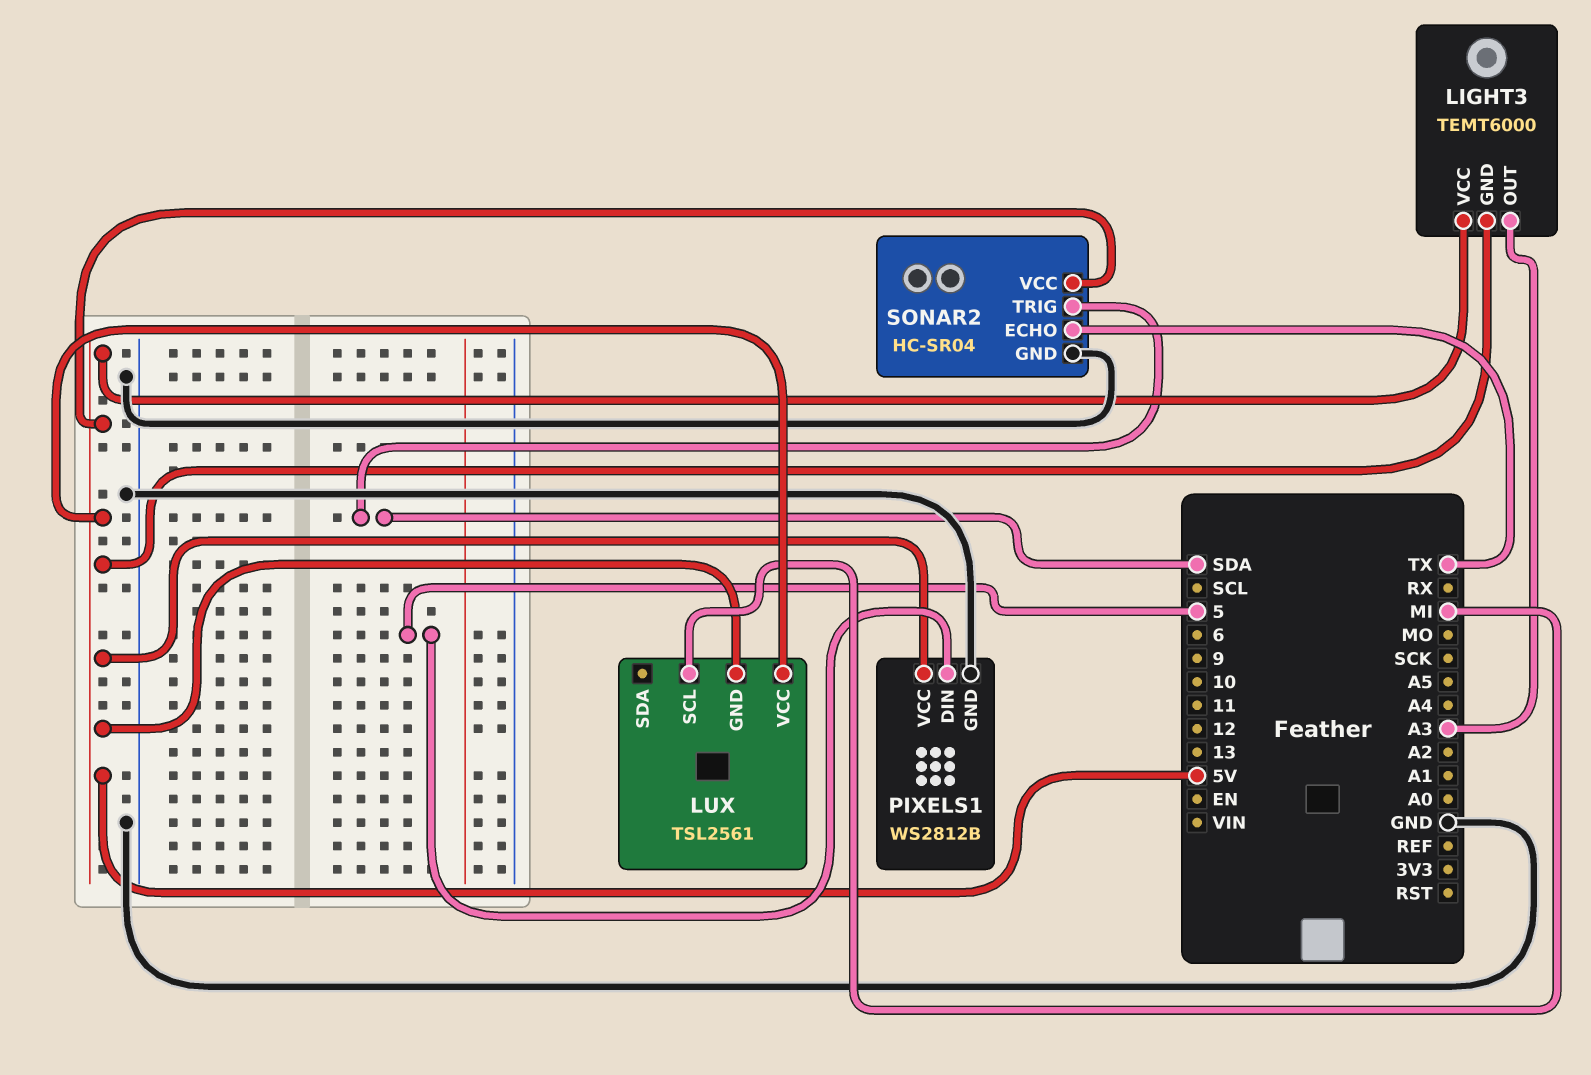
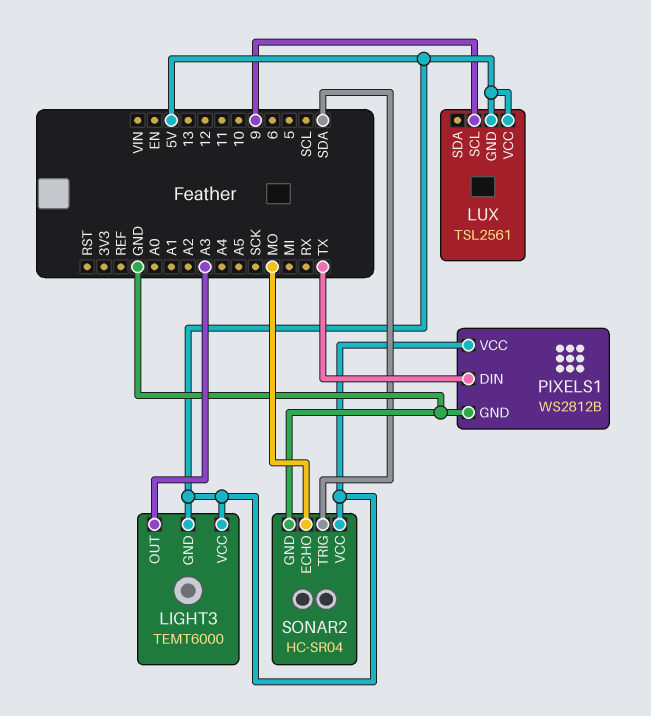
LUX pin SCL: MI -> 9
PIXELS1 pin DIN: 5 -> TX
SONAR2 pin ECHO: TX -> MO

